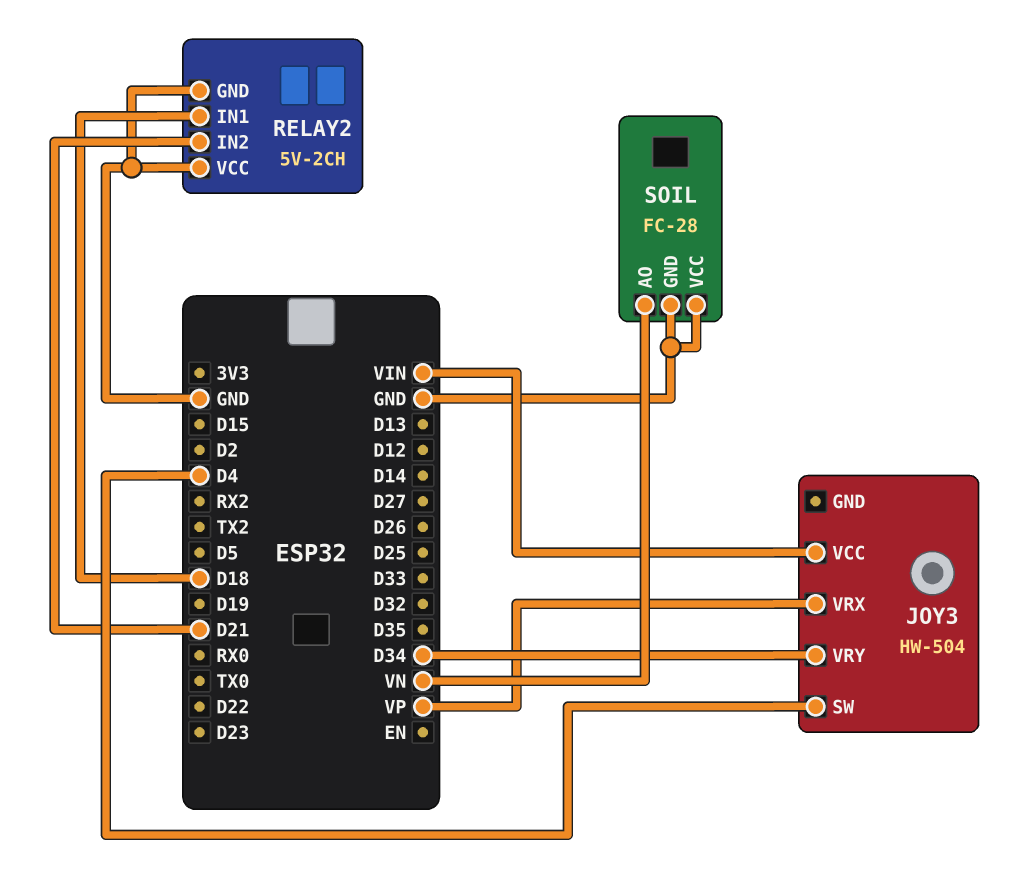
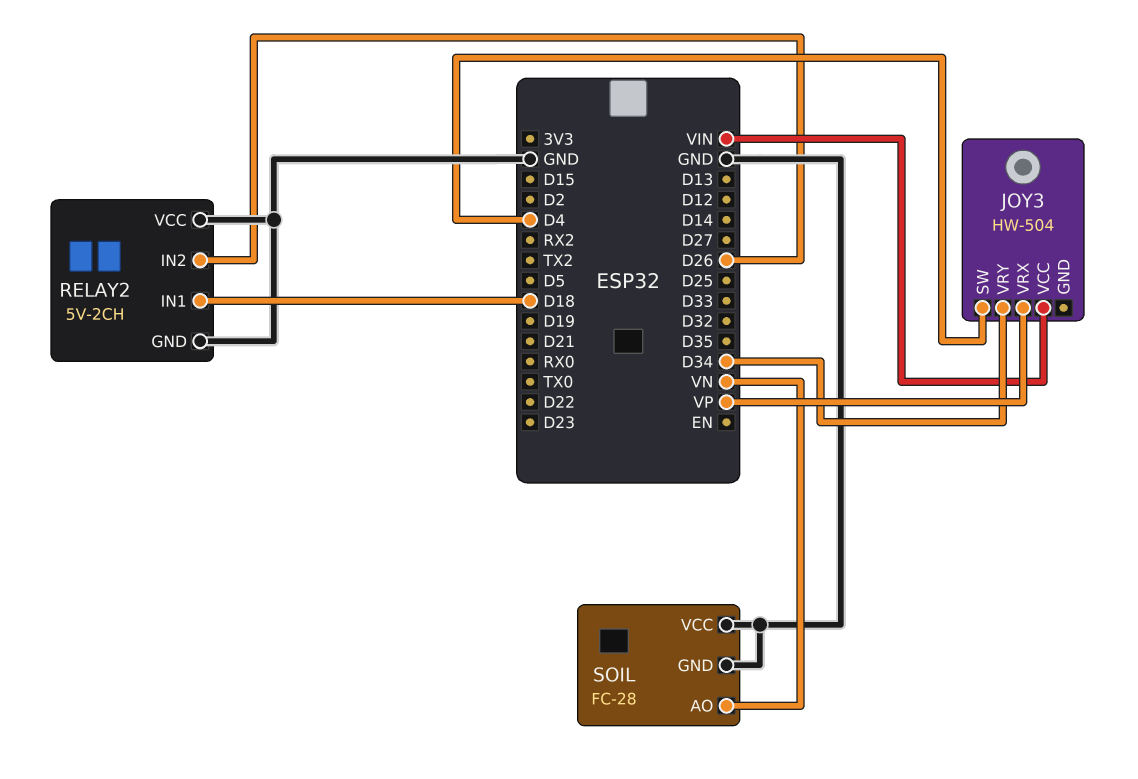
RELAY2 pin IN2: D21 -> D26

